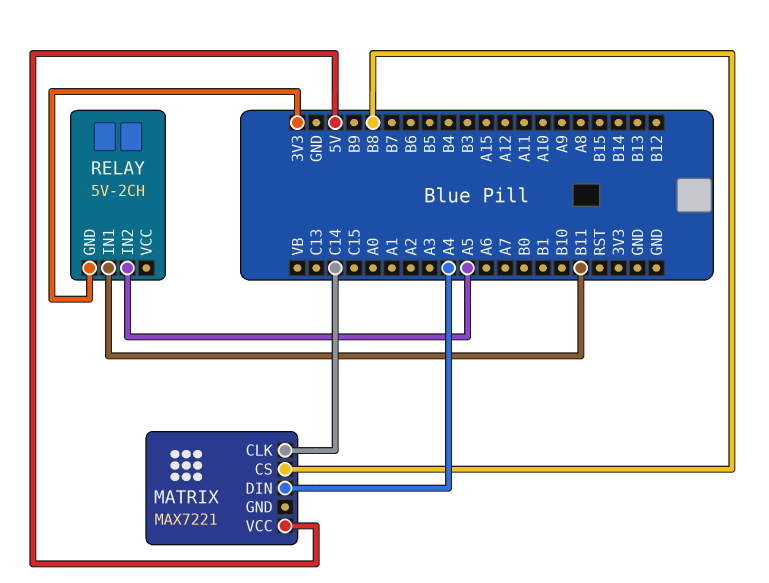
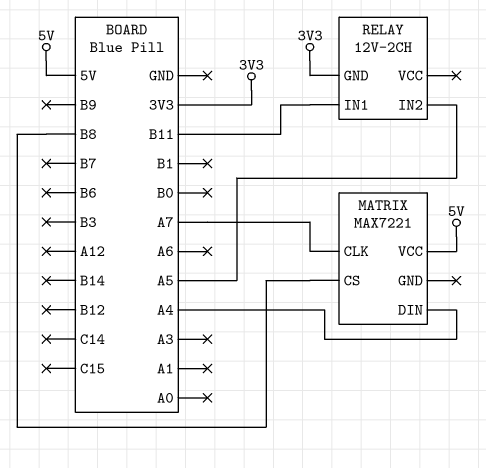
MATRIX pin CLK: C14 -> A7
RELAY: 5V-2CH -> 12V-2CH

